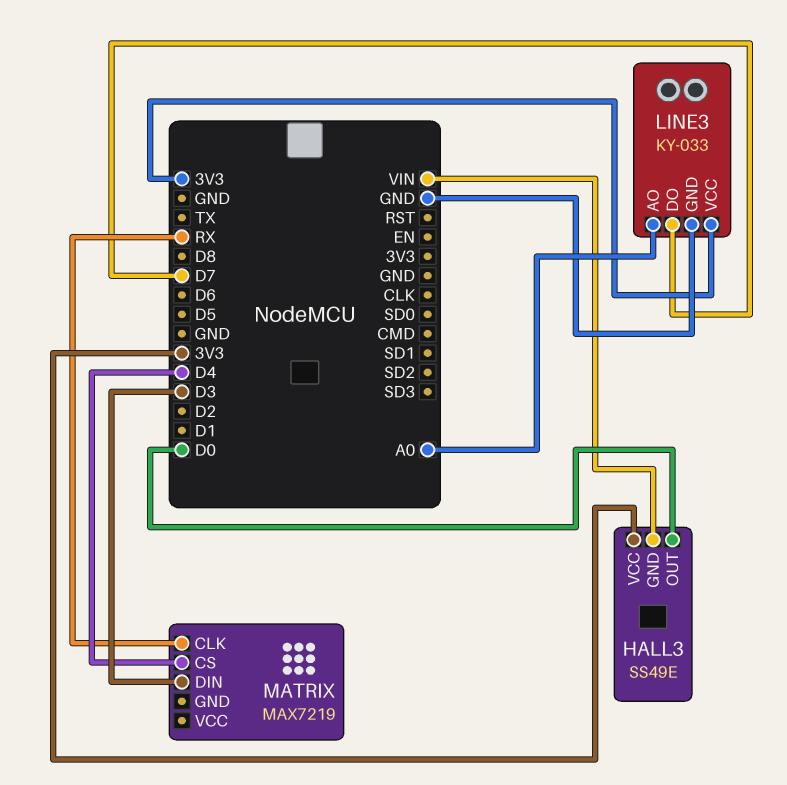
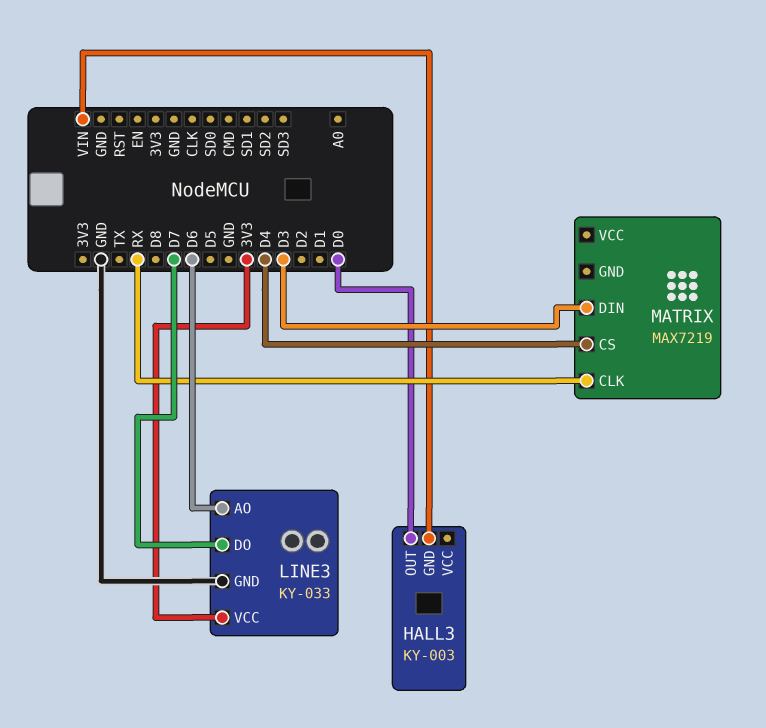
HALL3: SS49E -> KY-003
HALL3 pin VCC: 3V3 -> none
LINE3 pin AO: A0 -> D6

